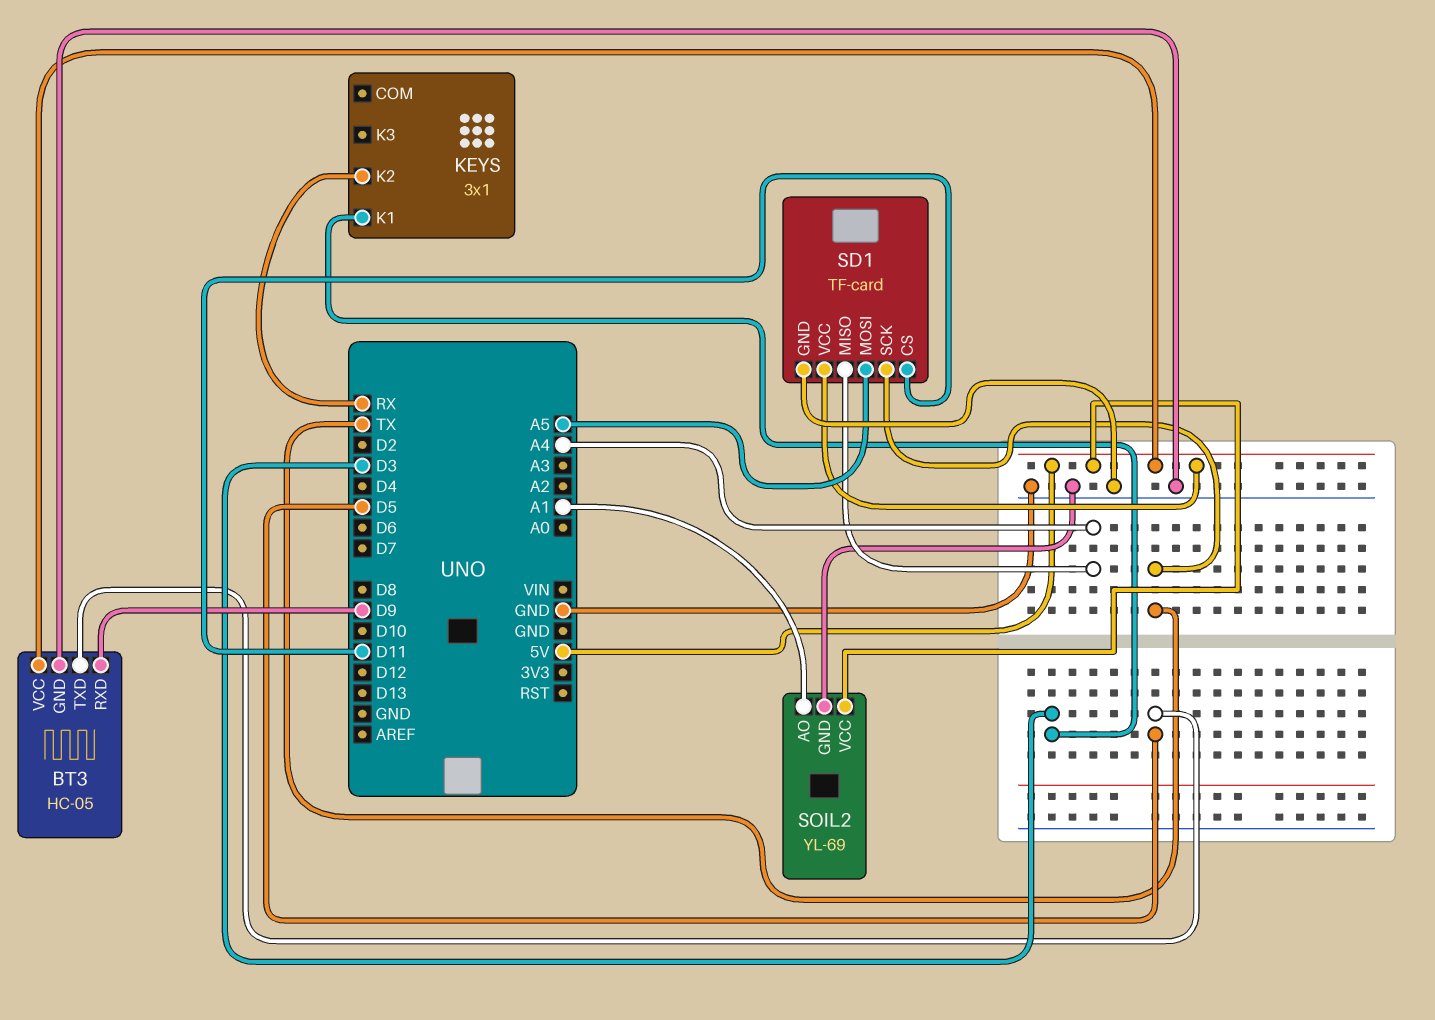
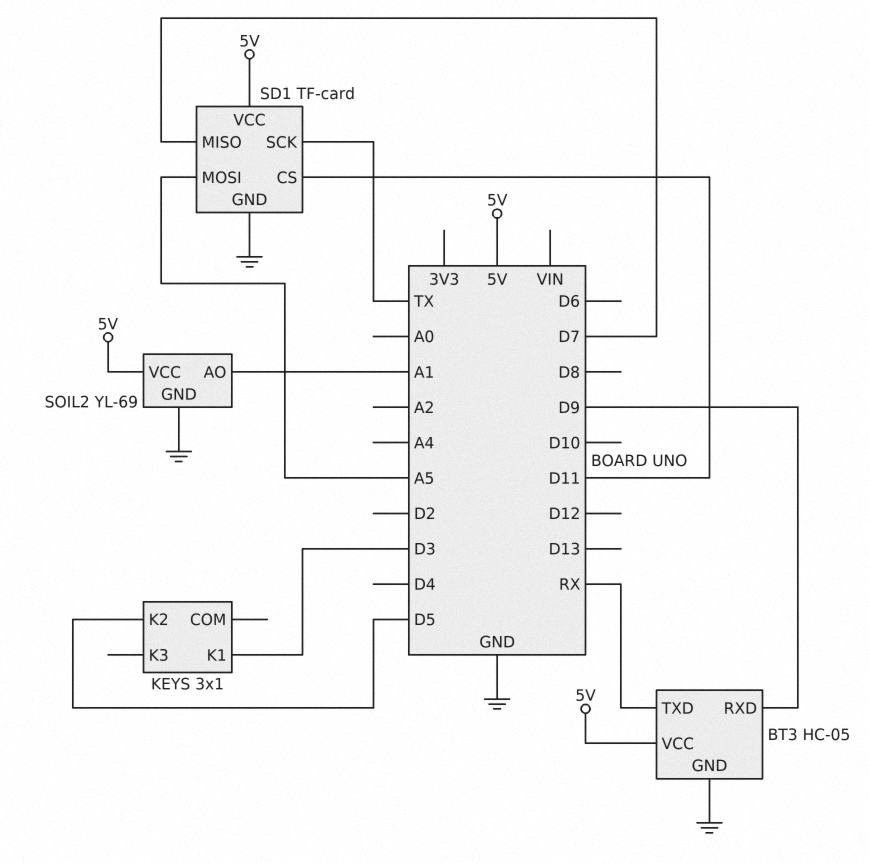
BT3 pin TXD: D5 -> RX
KEYS pin K2: RX -> D5
SD1 pin MISO: A4 -> D7

